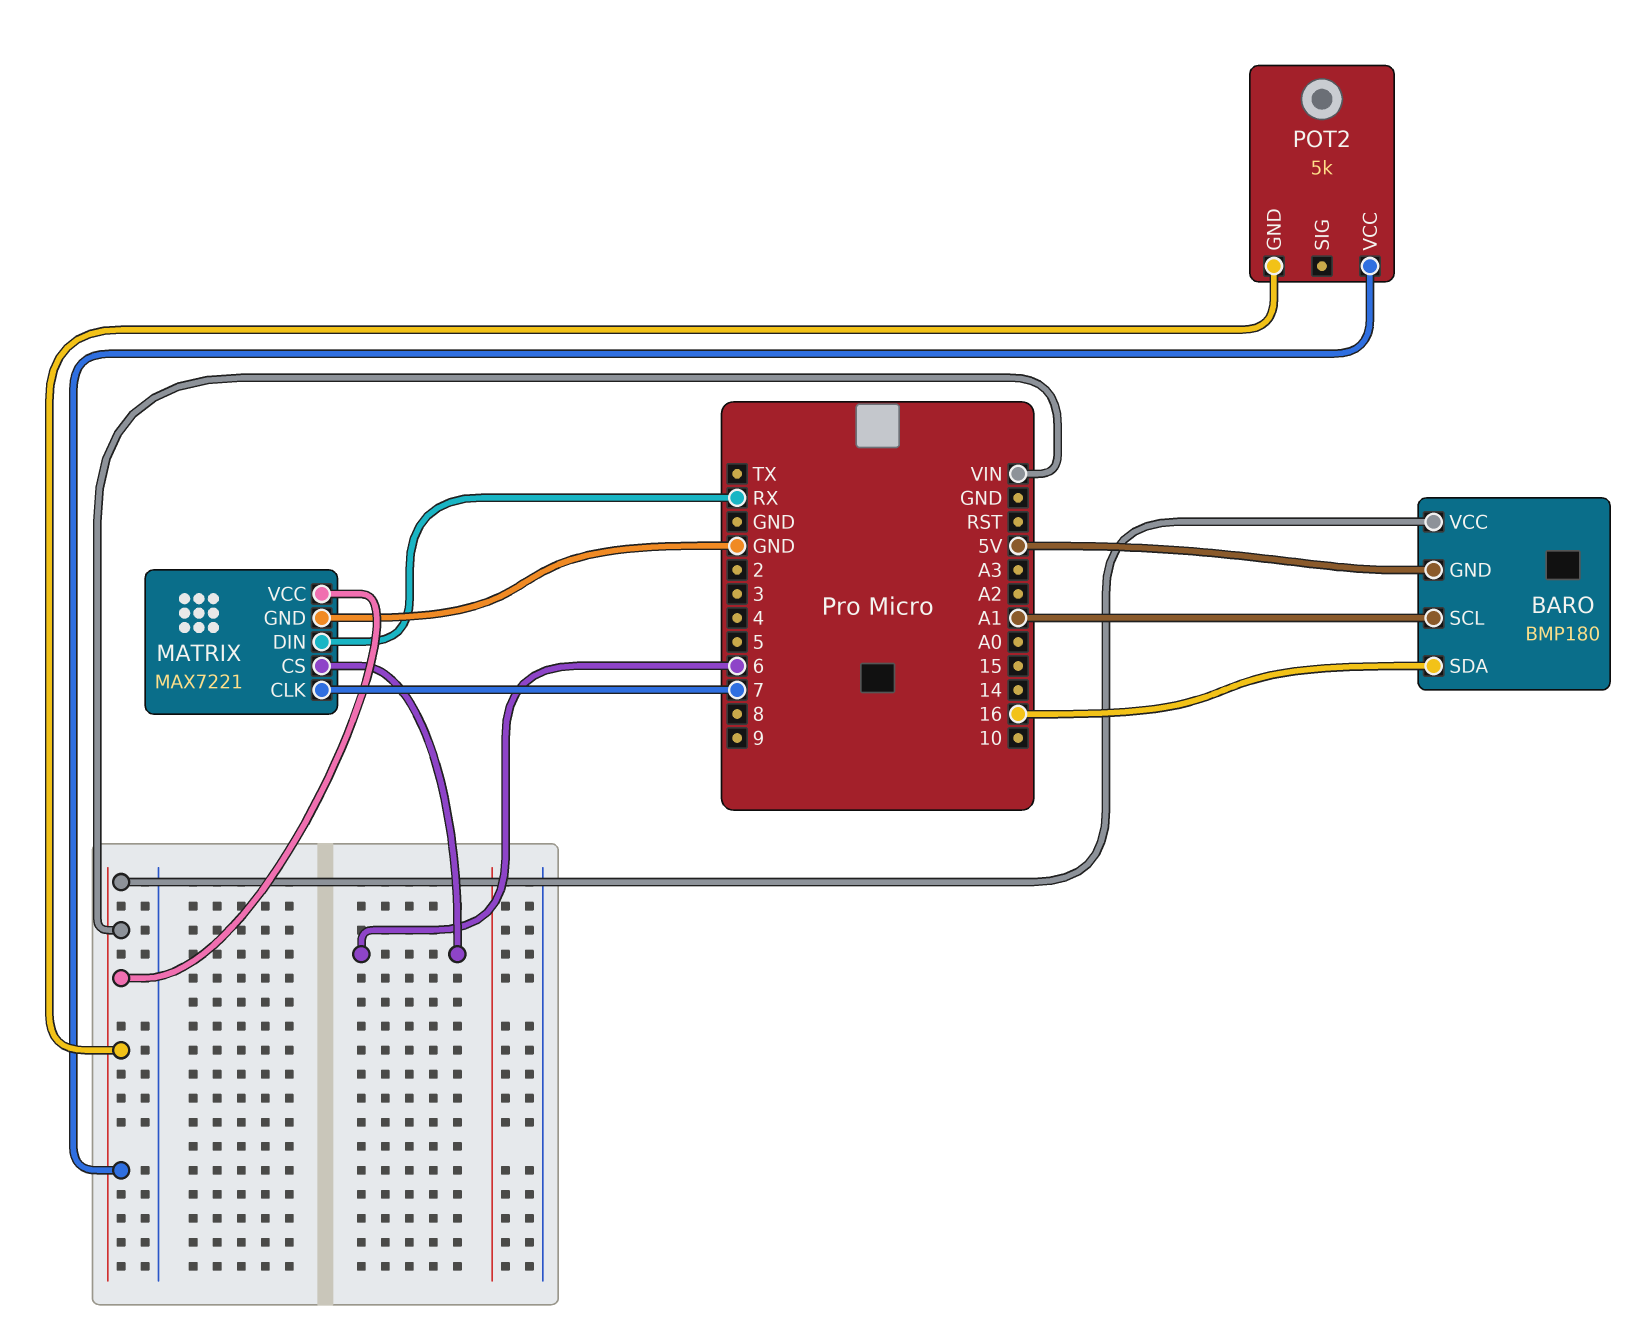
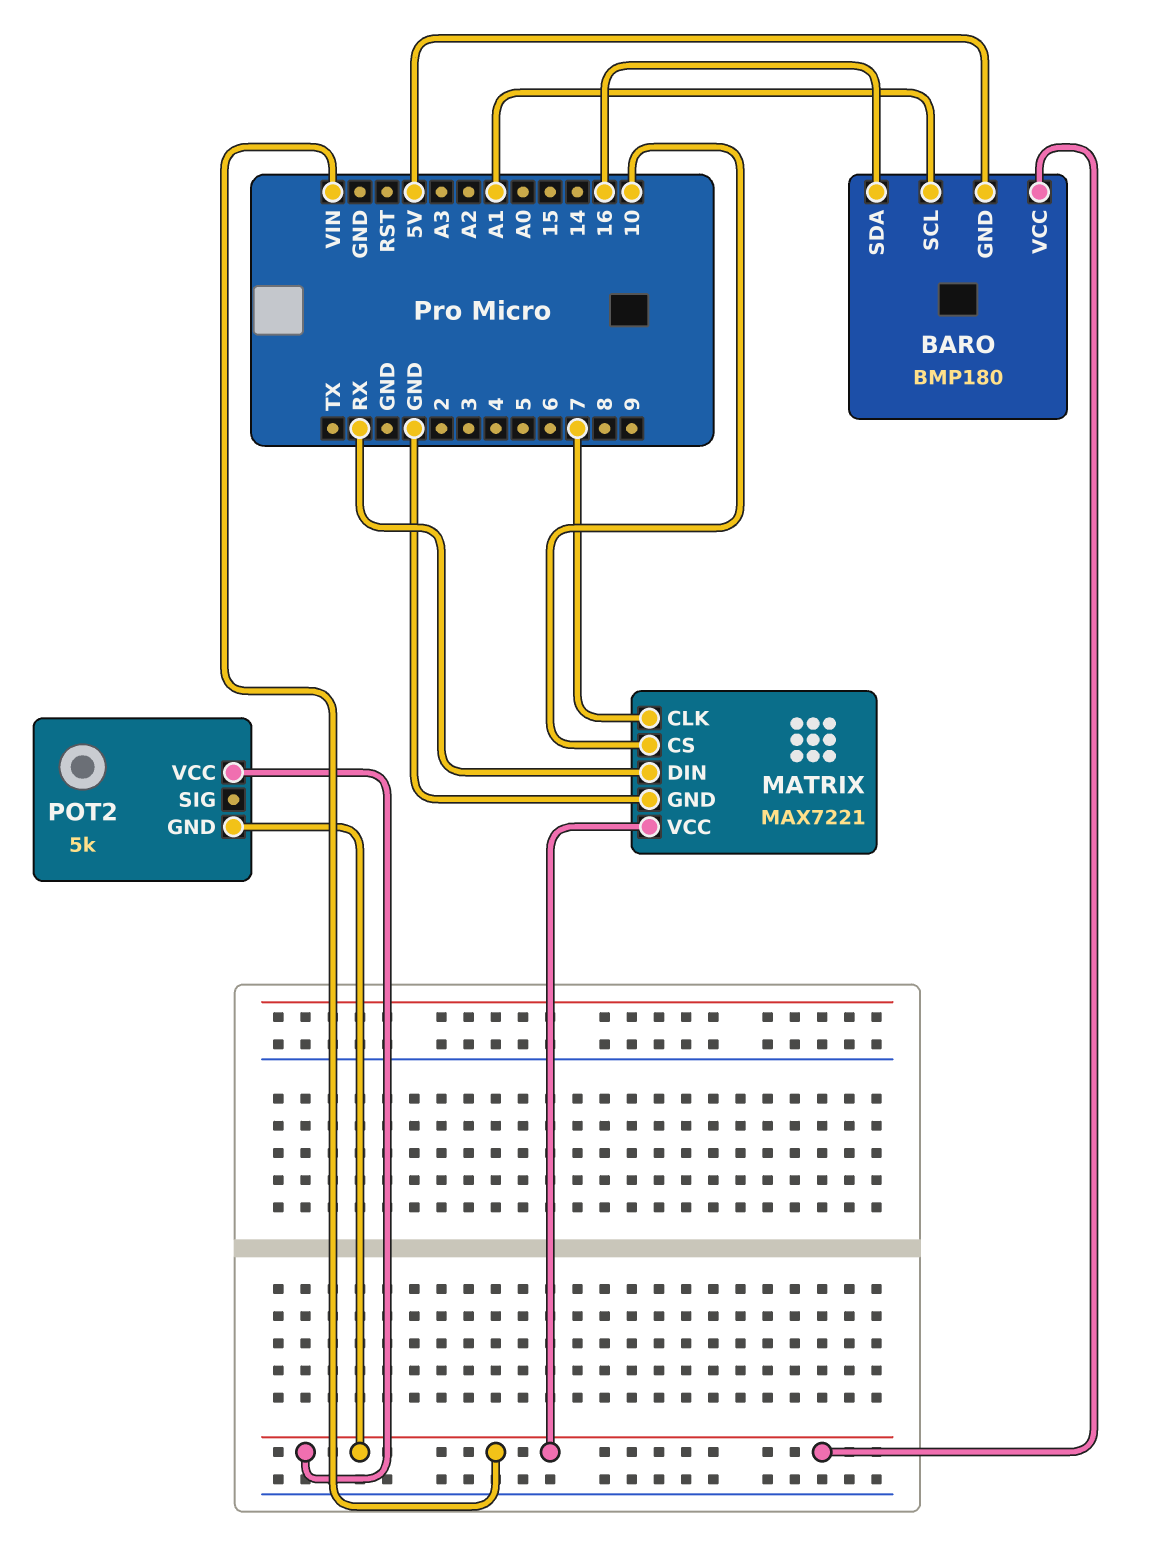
MATRIX pin CS: 6 -> 10

